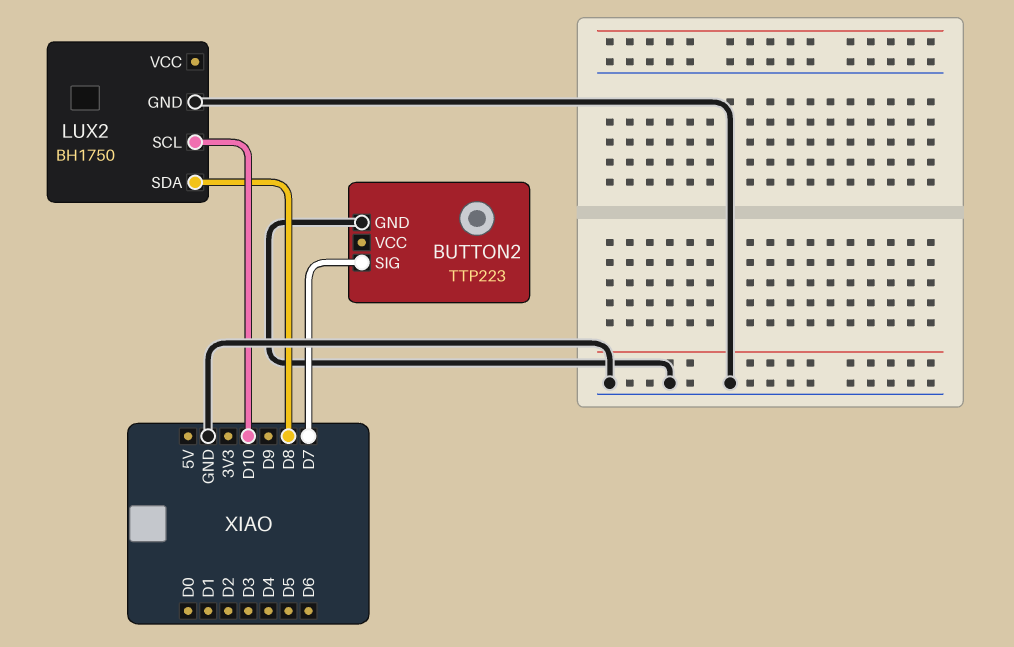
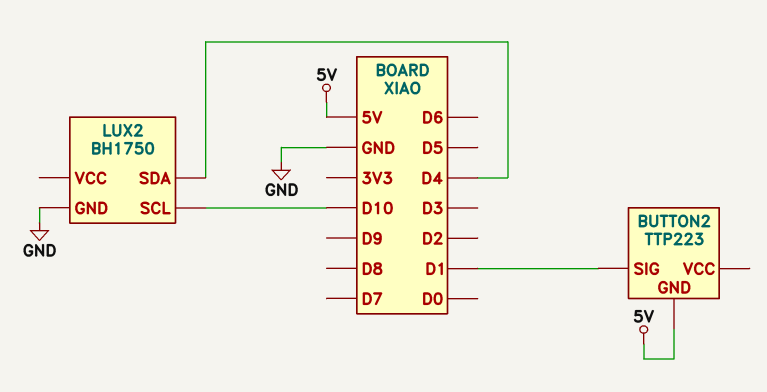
BUTTON2 pin GND: GND -> 5V
BUTTON2 pin SIG: D7 -> D1
LUX2 pin SDA: D8 -> D4

